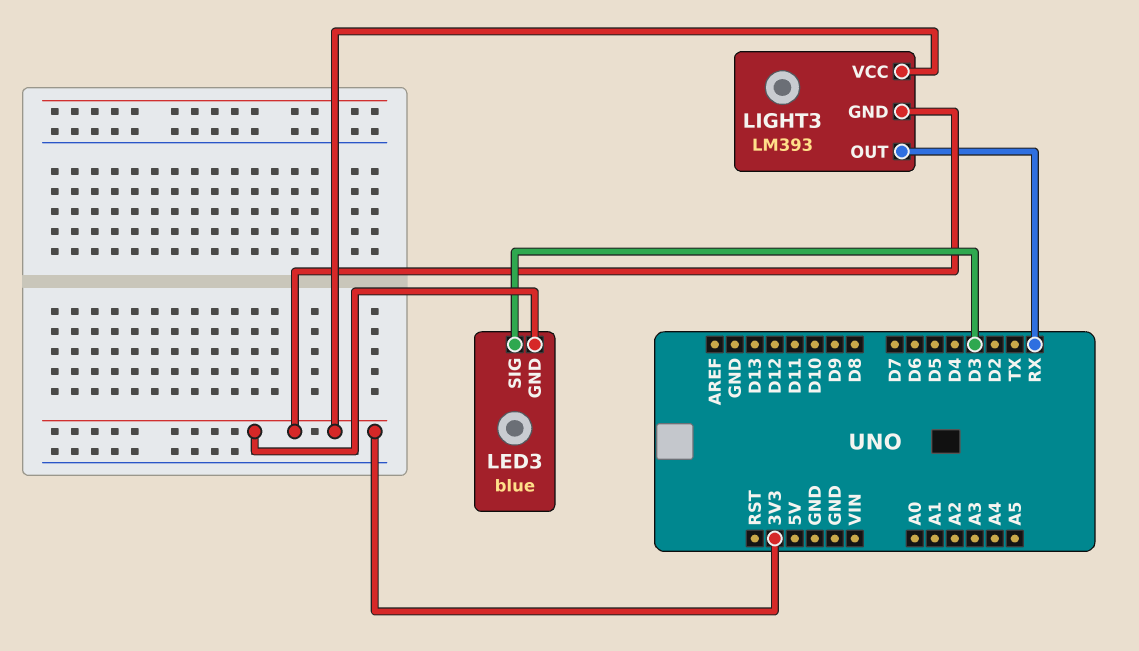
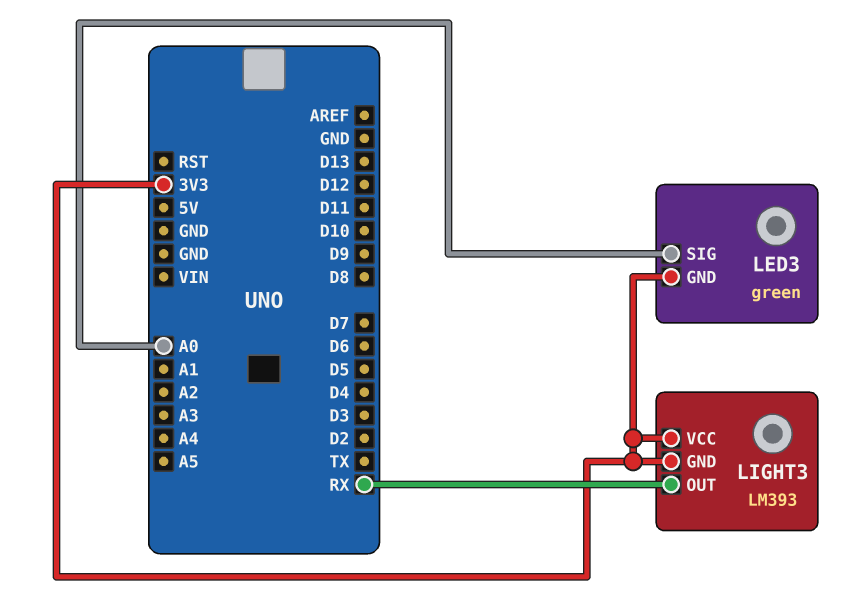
LED3: blue -> green
LED3 pin SIG: D3 -> A0

